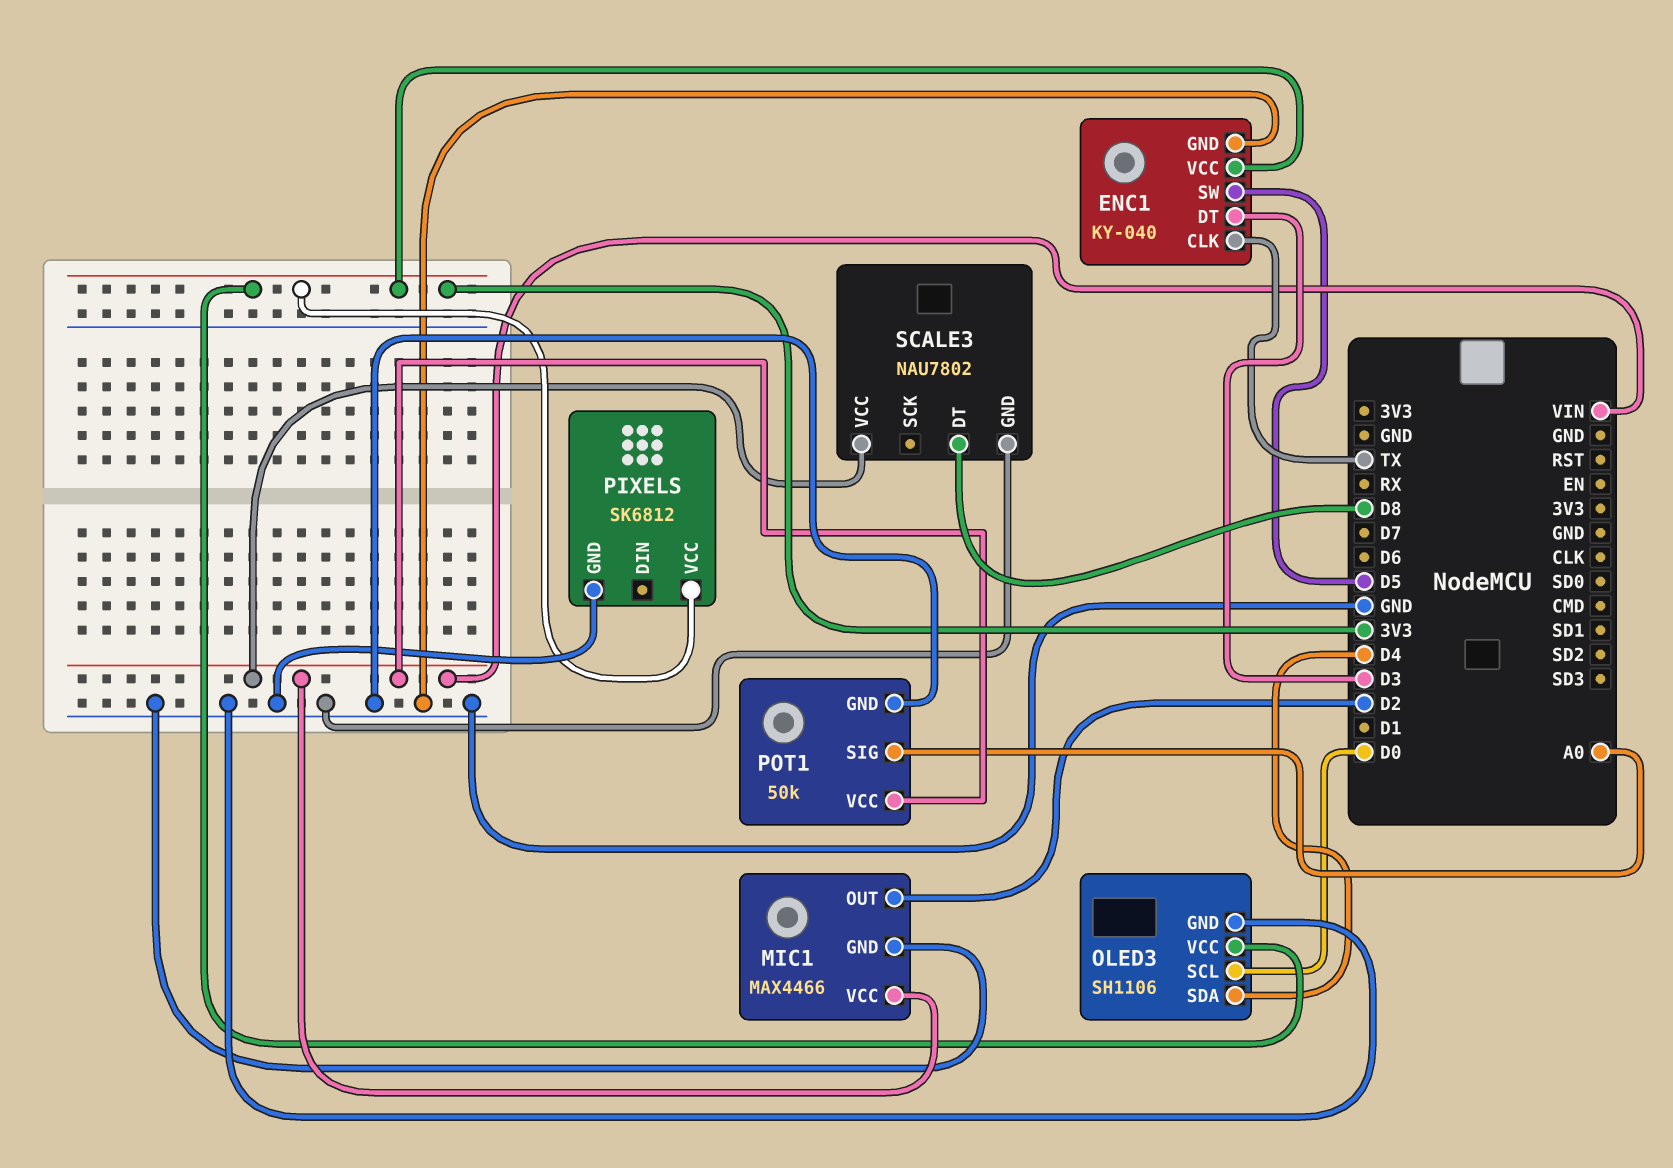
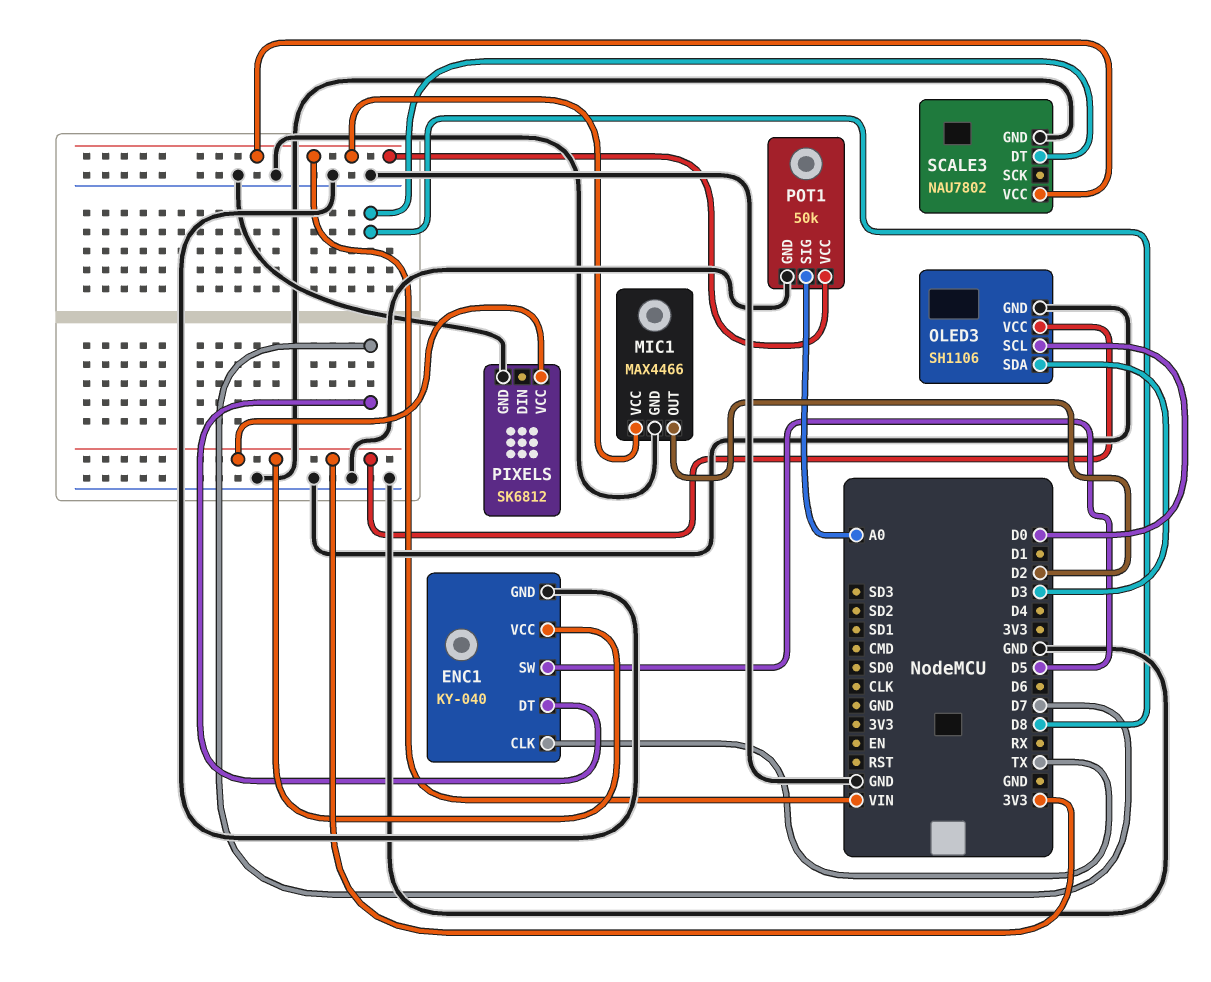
ENC1 pin DT: D3 -> D7
OLED3 pin SDA: D4 -> D3

